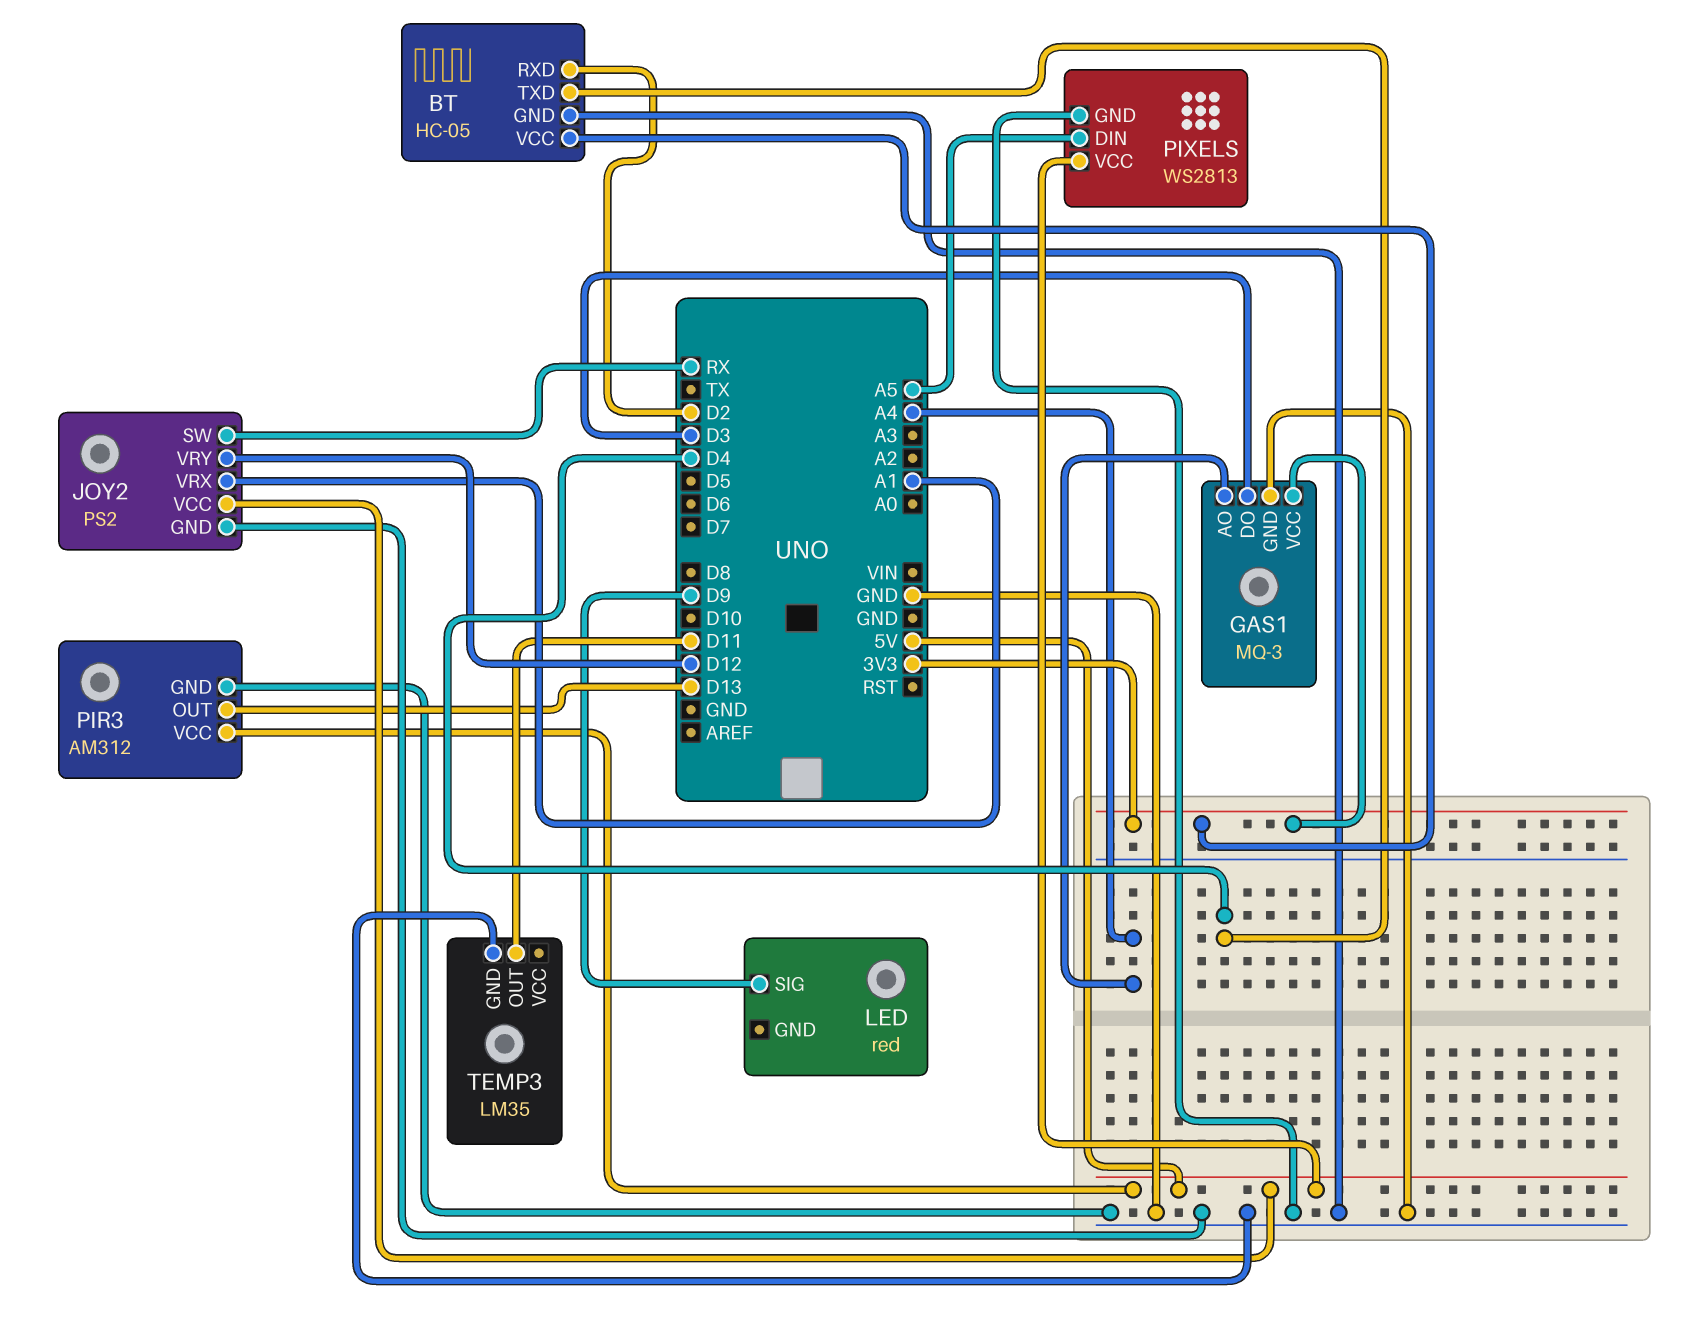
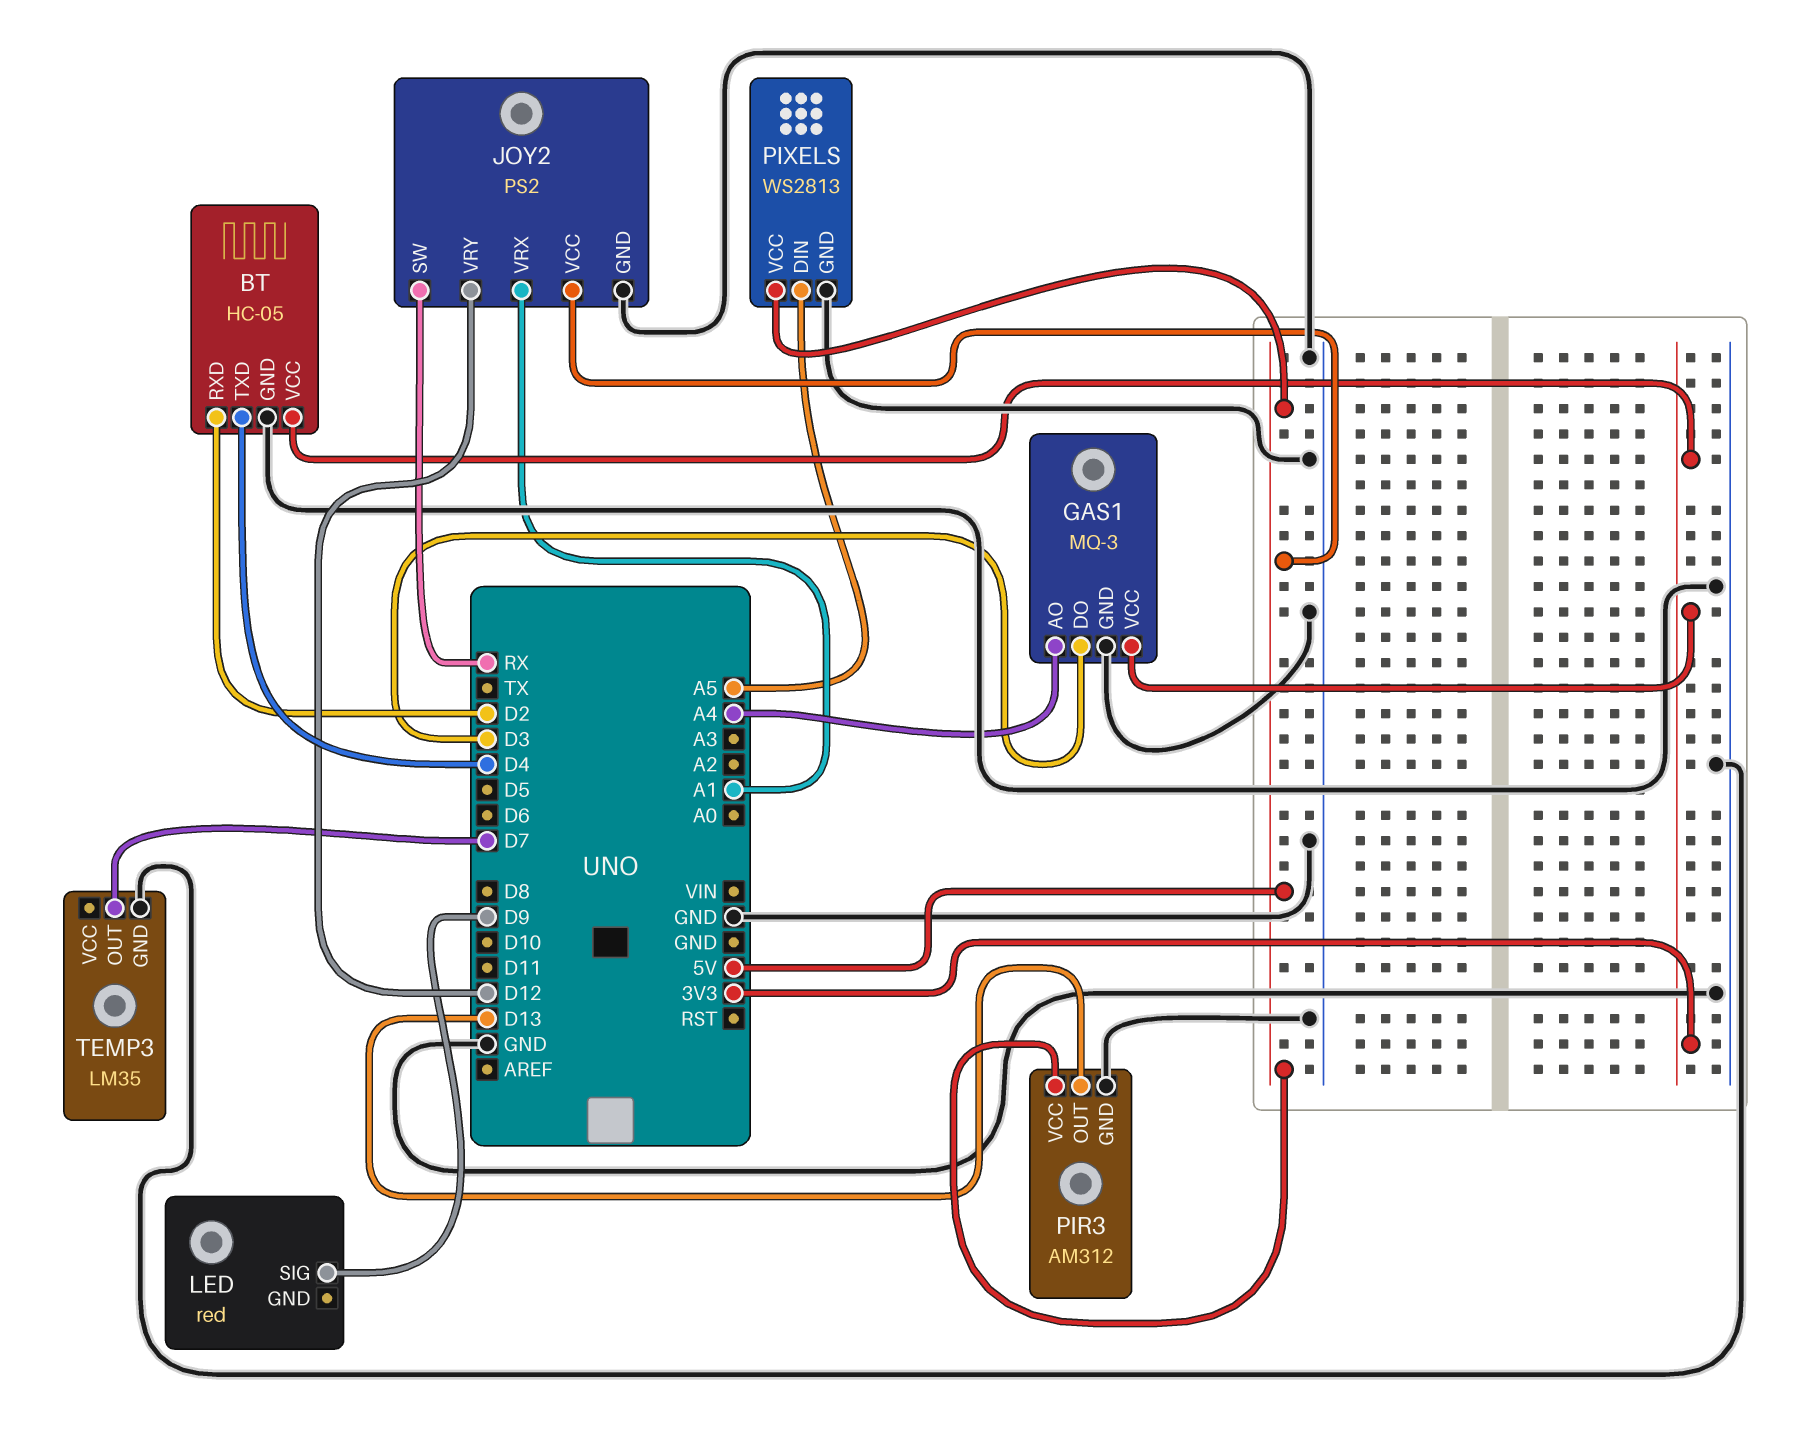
TEMP3 pin OUT: D11 -> D7

